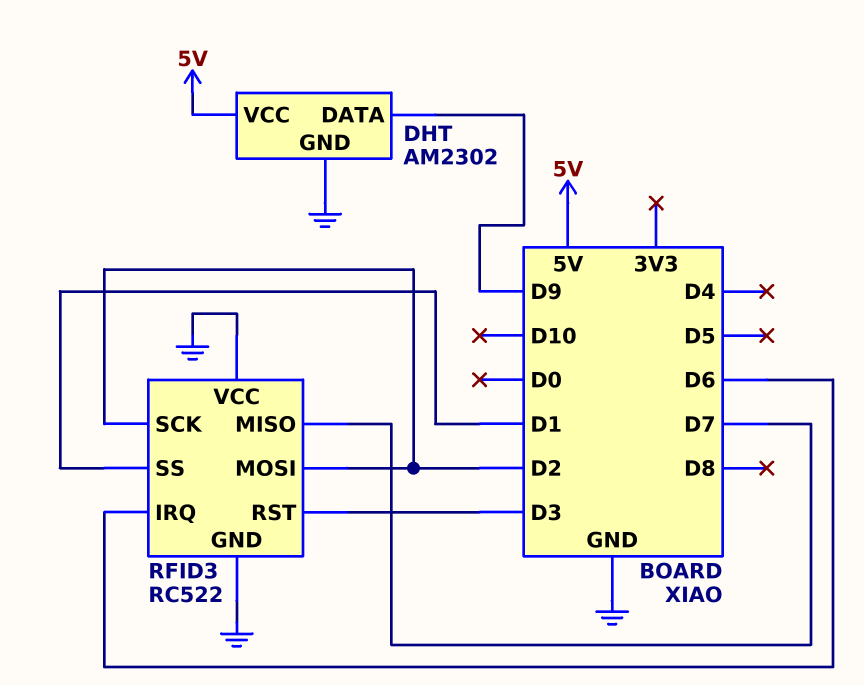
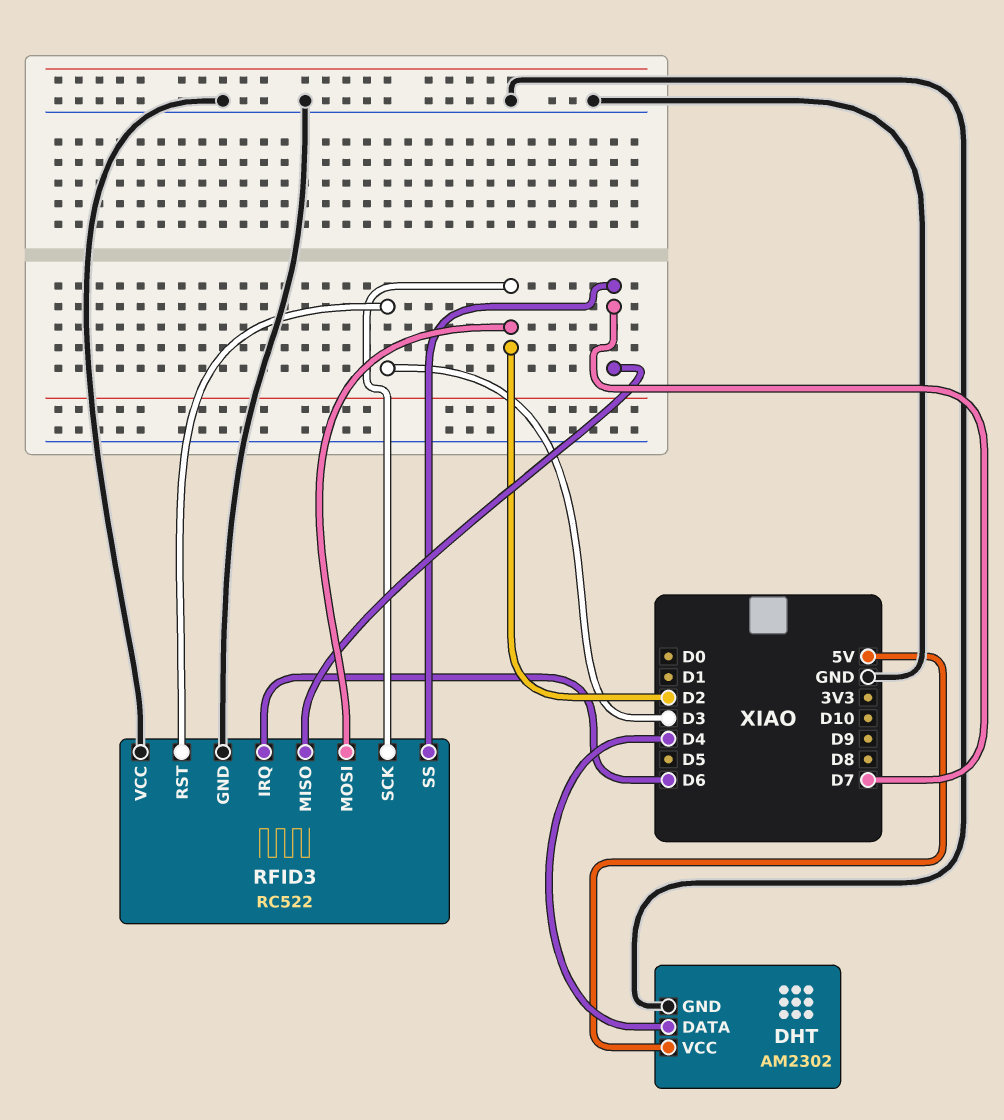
DHT pin DATA: D9 -> D4
RFID3 pin SS: D1 -> D7

